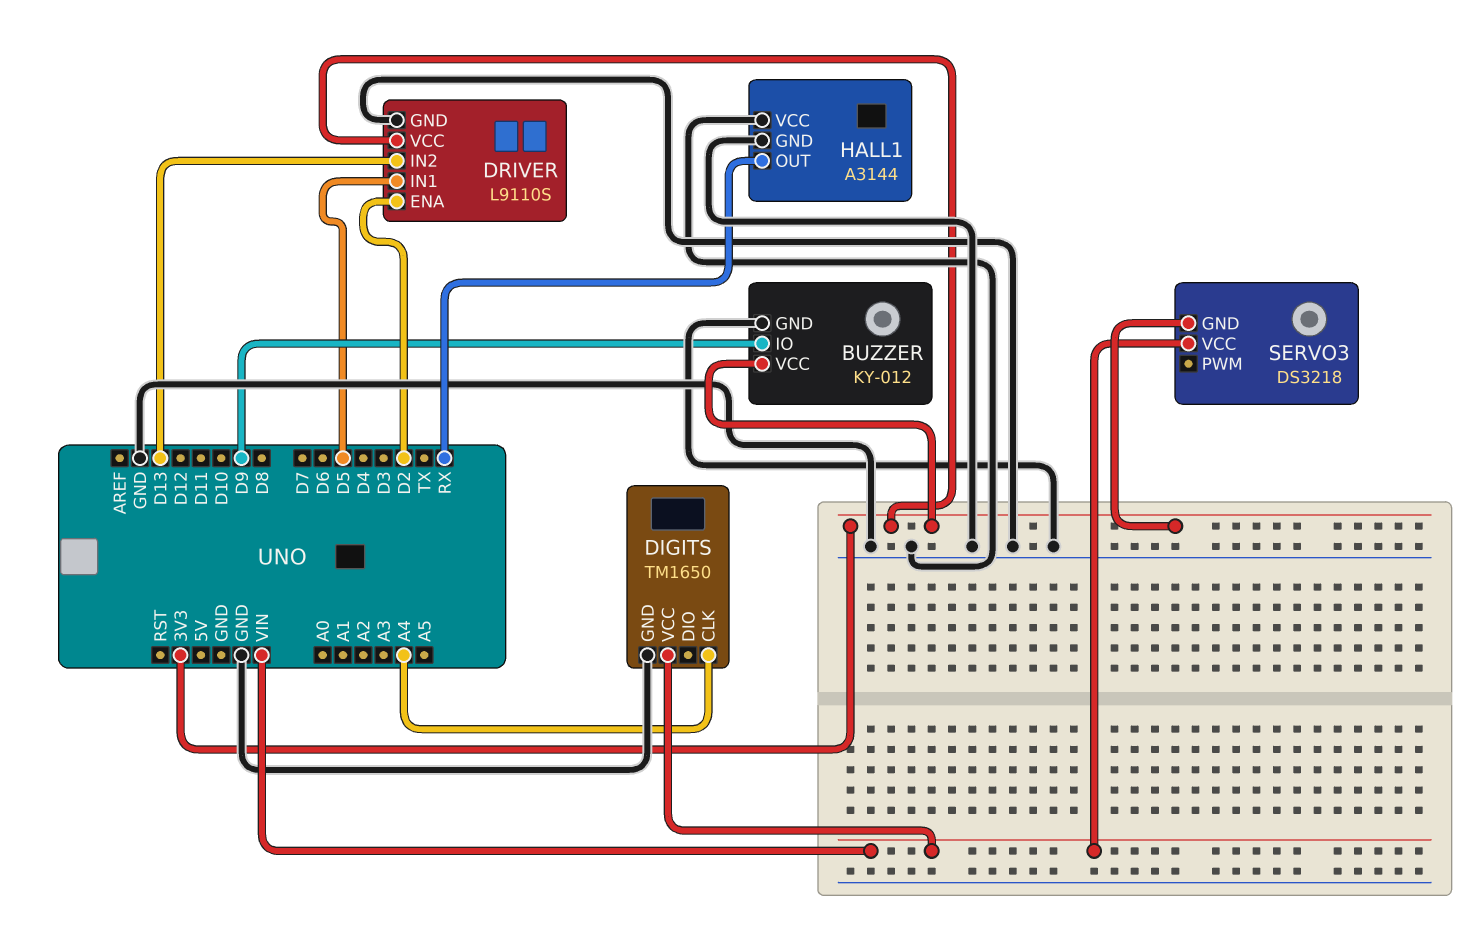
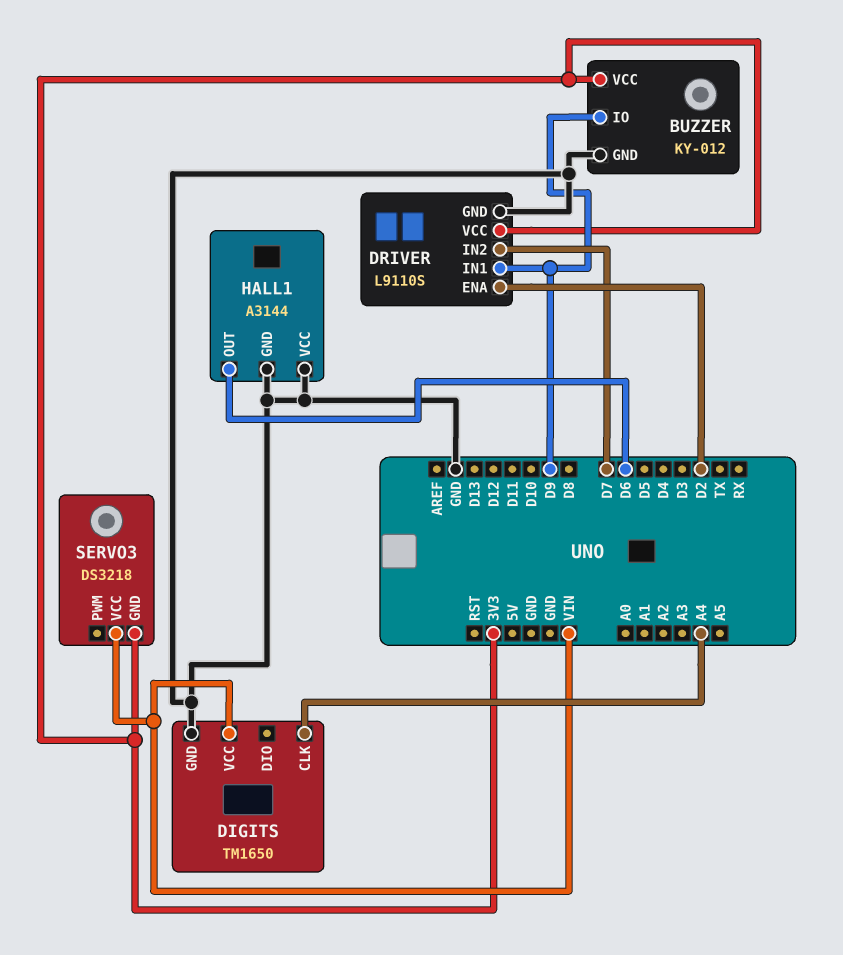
DRIVER pin IN1: D5 -> D9
DRIVER pin IN2: D13 -> D7
HALL1 pin OUT: RX -> D6

